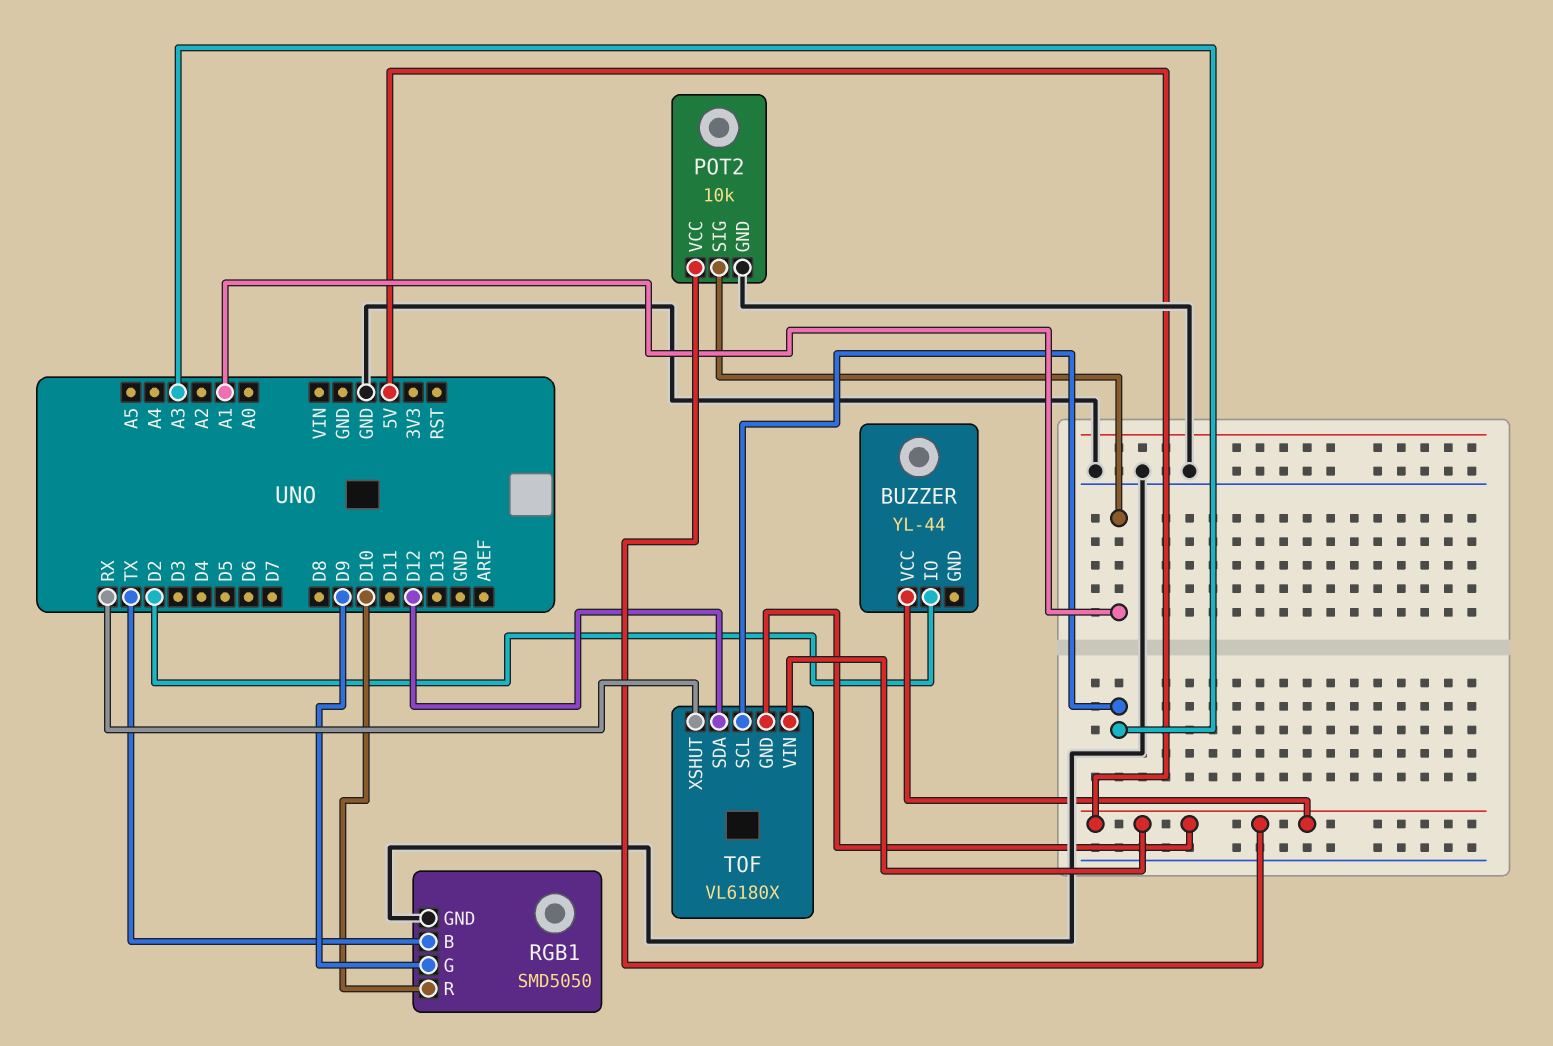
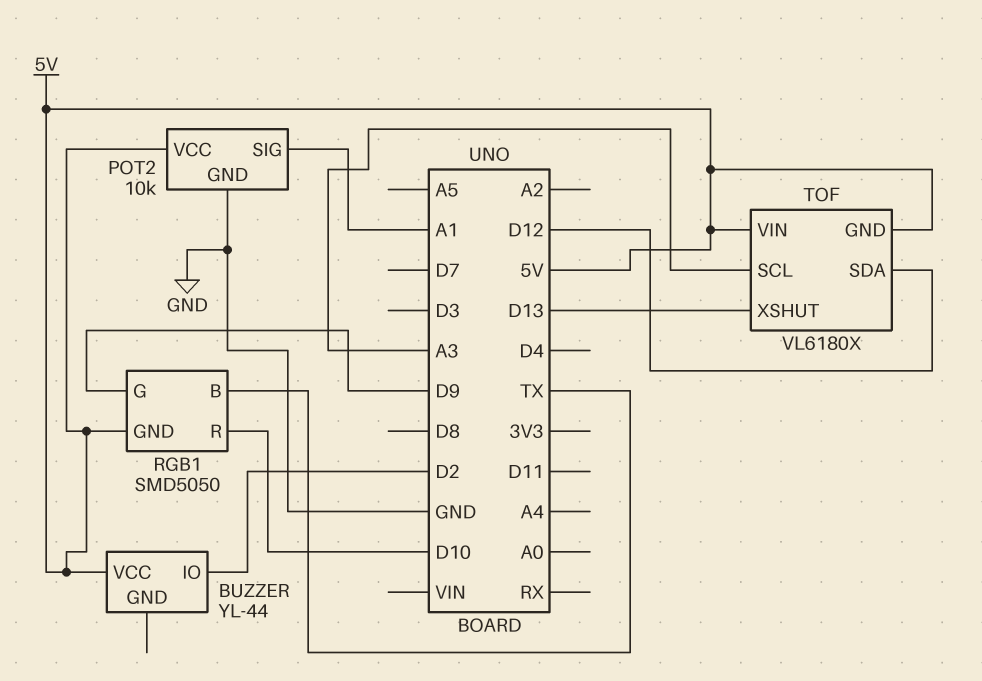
RGB1 pin GND: GND -> 5V
TOF pin XSHUT: RX -> D13

